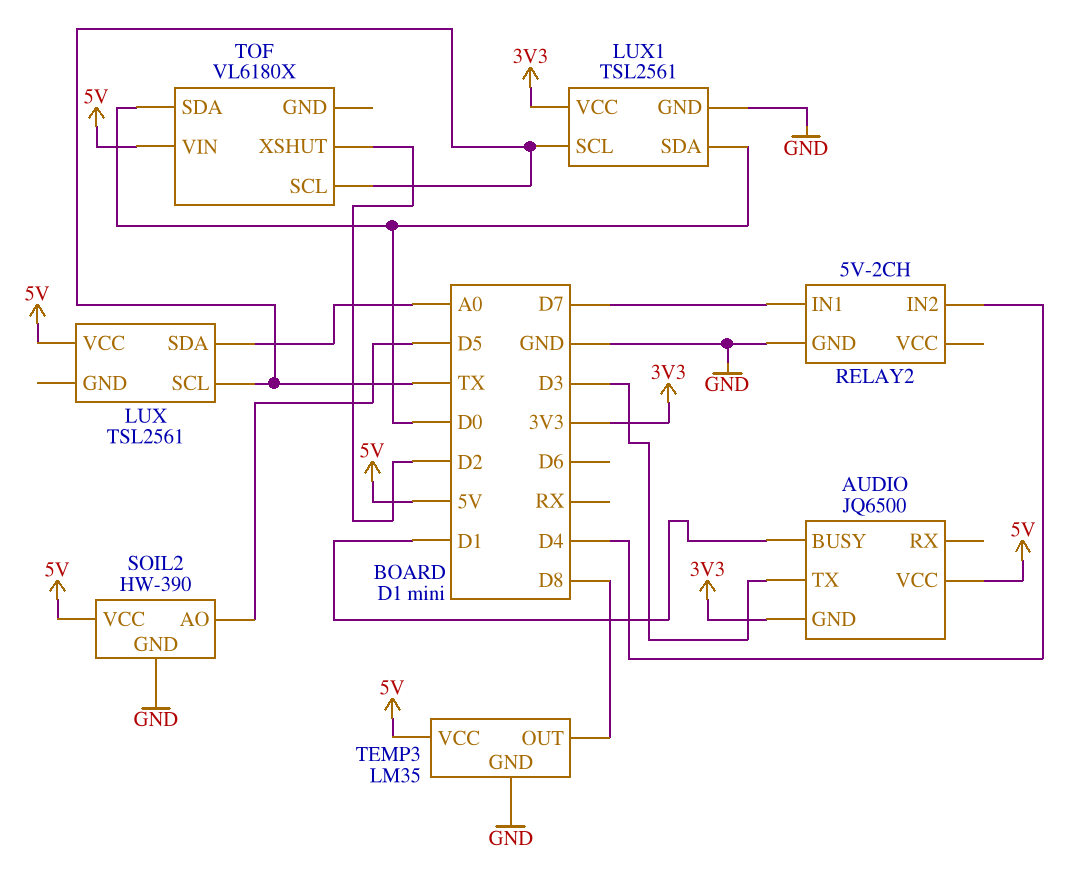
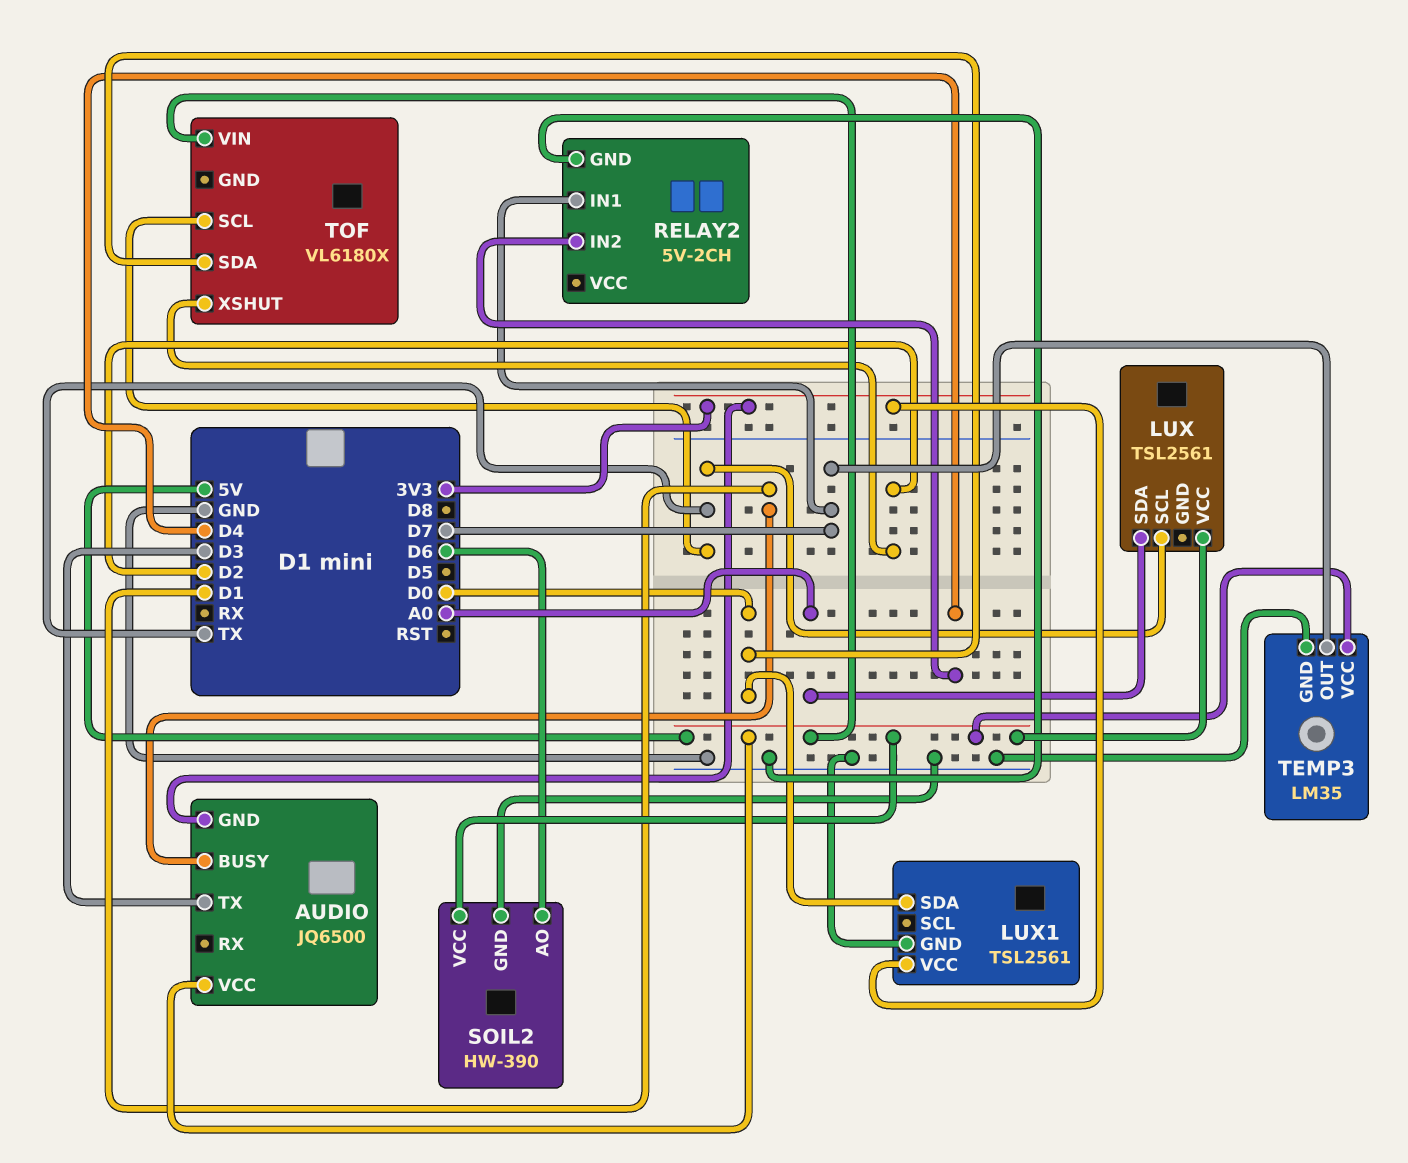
LUX1 pin SCL: TX -> none
SOIL2 pin AO: D5 -> D6
TEMP3 pin OUT: D8 -> D7

